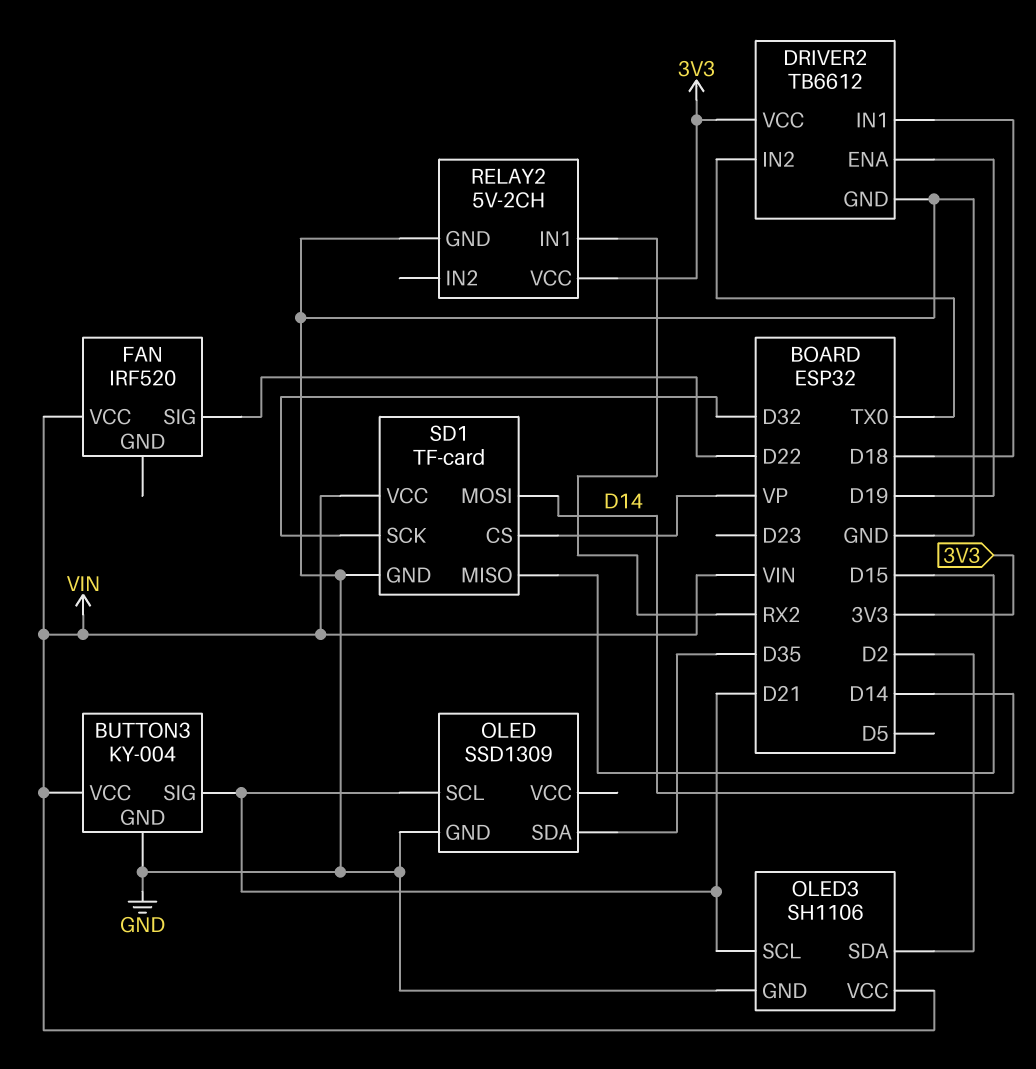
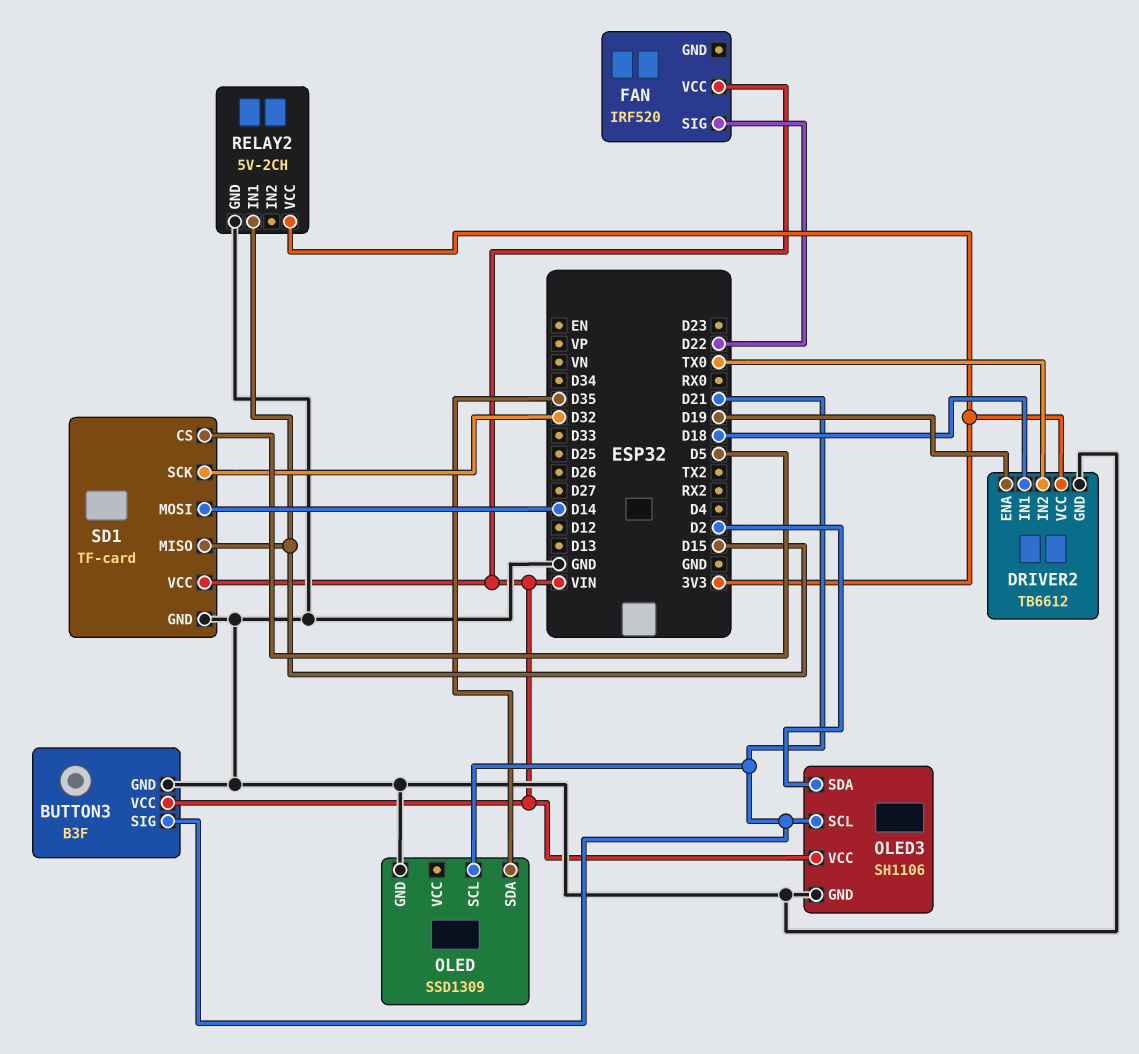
BUTTON3: KY-004 -> B3F
RELAY2 pin IN1: RX2 -> D15
SD1 pin CS: VP -> D5

